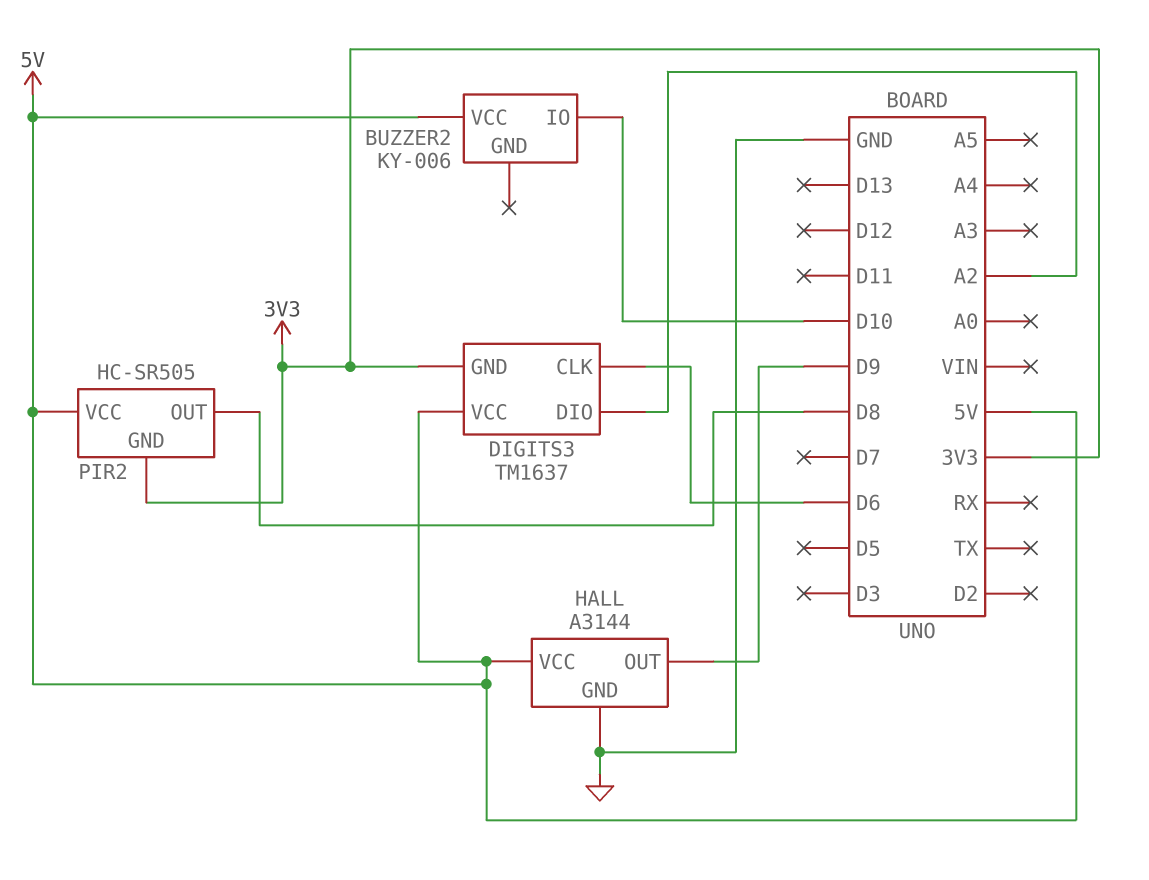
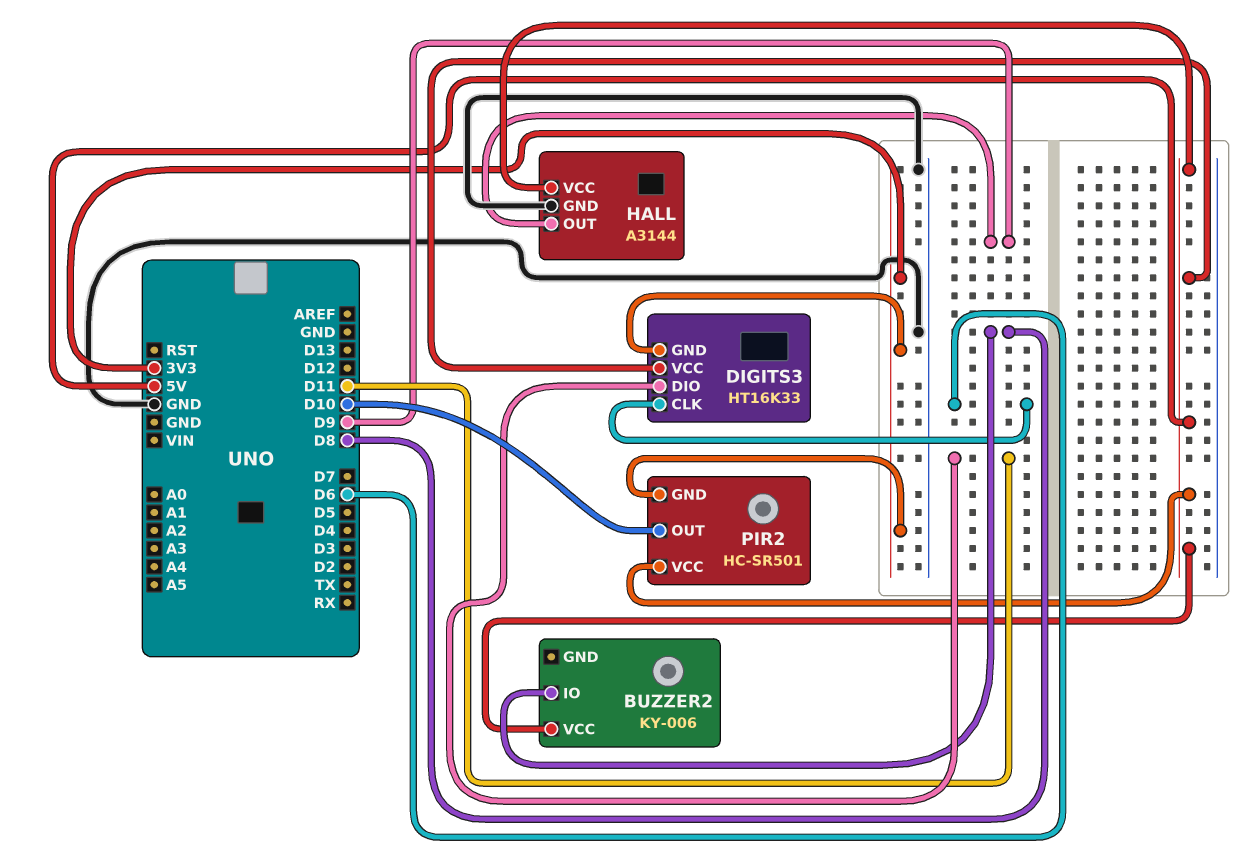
BUZZER2 pin IO: D10 -> D8
DIGITS3: TM1637 -> HT16K33
DIGITS3 pin DIO: A2 -> D11
PIR2: HC-SR505 -> HC-SR501
PIR2 pin OUT: D8 -> D10

